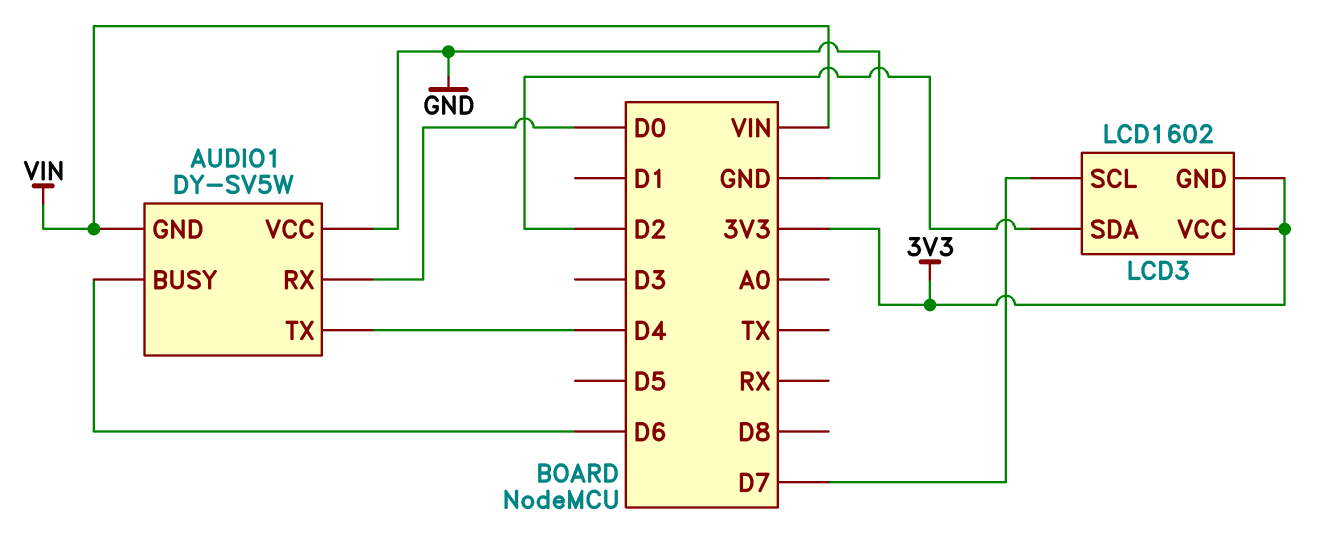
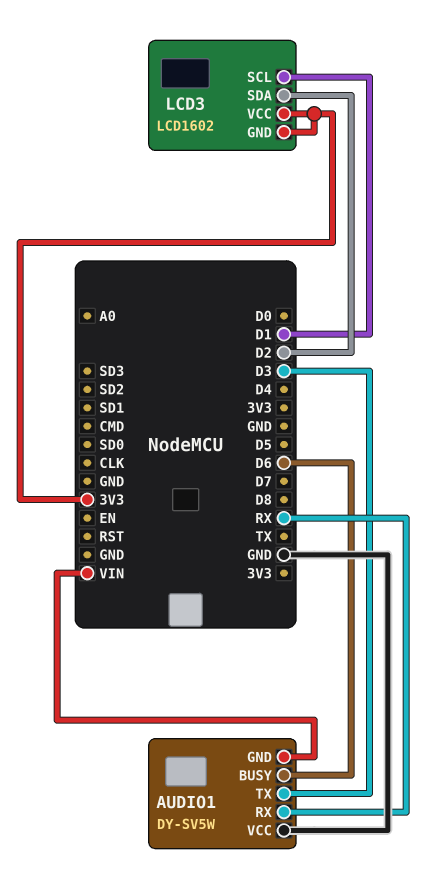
AUDIO1 pin RX: D0 -> RX
AUDIO1 pin TX: D4 -> D3
LCD3 pin SCL: D7 -> D1

